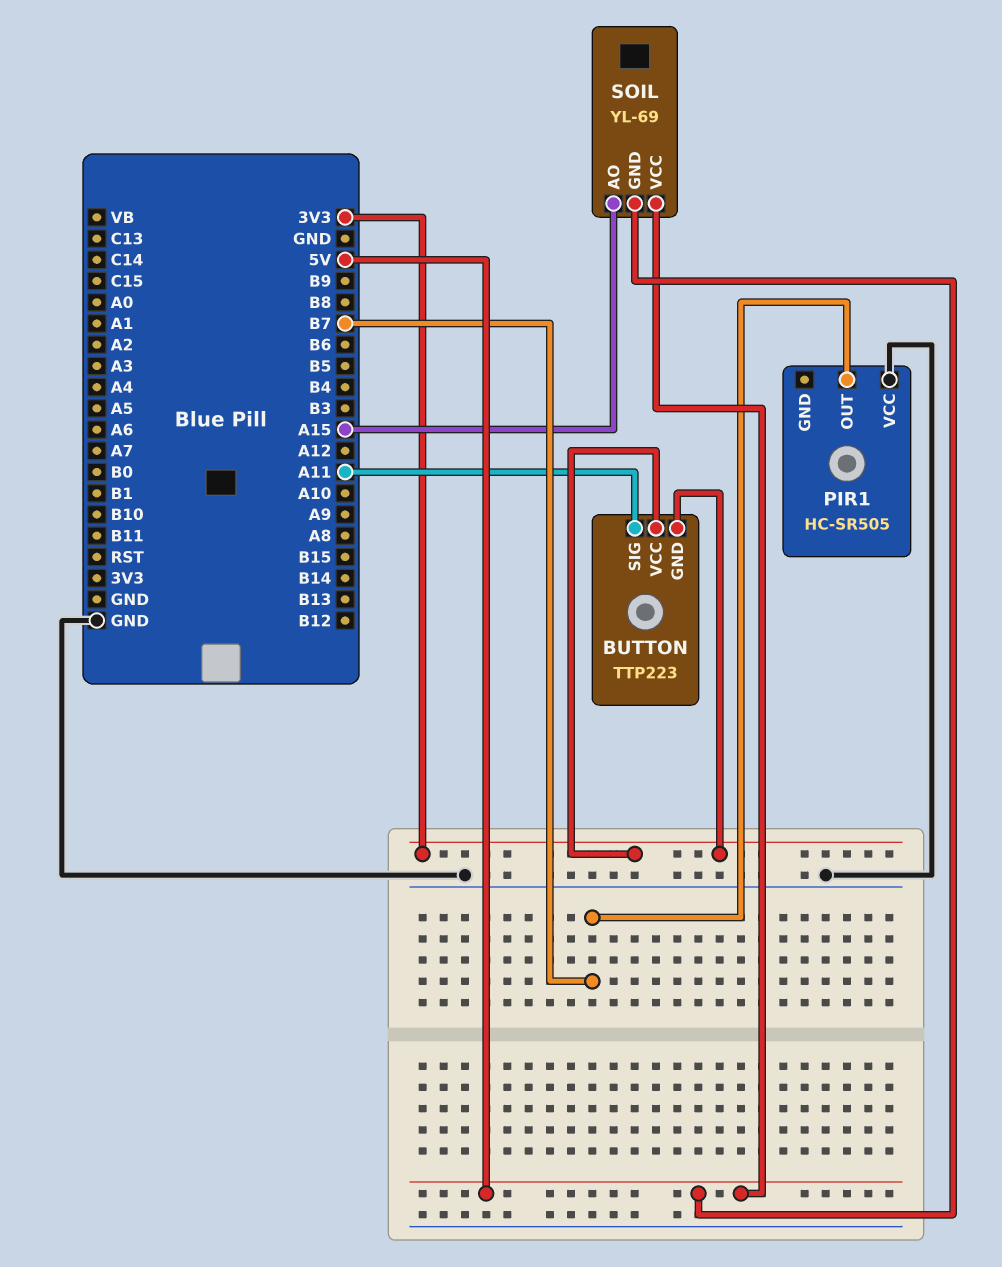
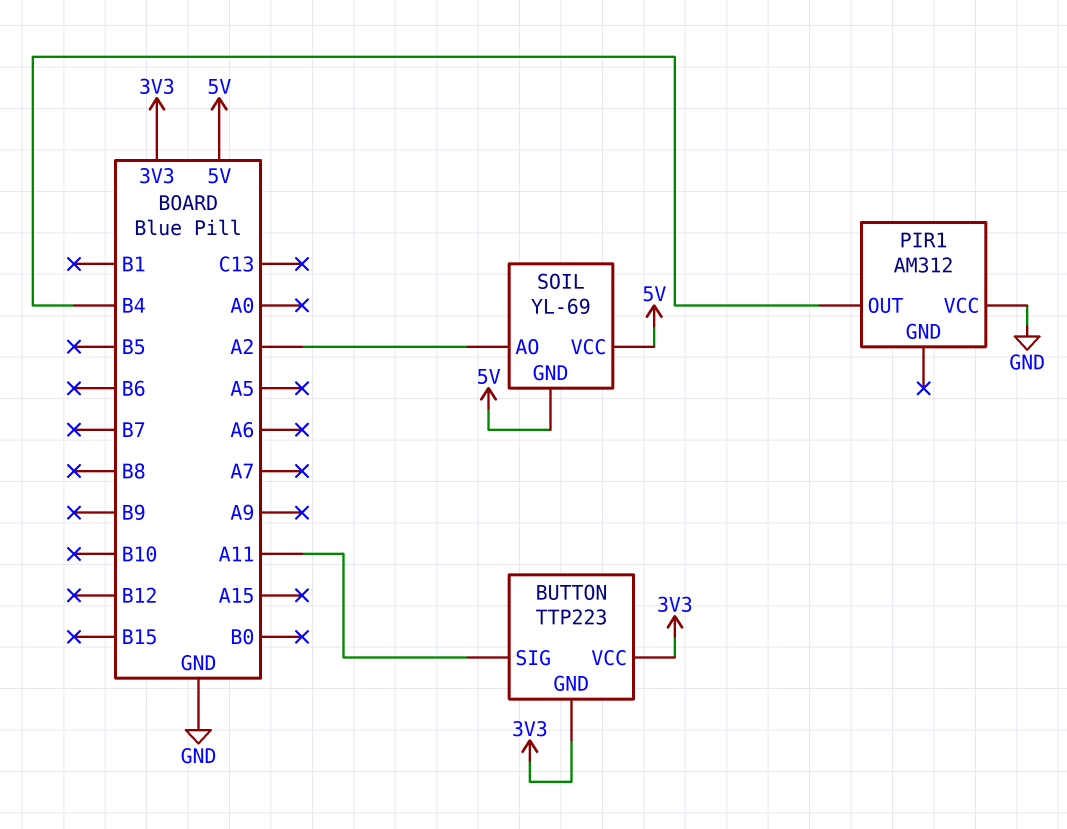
PIR1: HC-SR505 -> AM312
PIR1 pin OUT: B7 -> B4
SOIL pin AO: A15 -> A2

